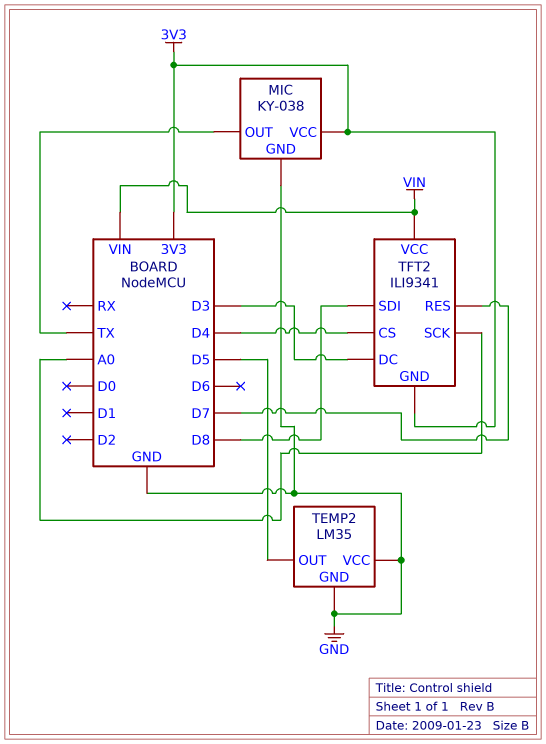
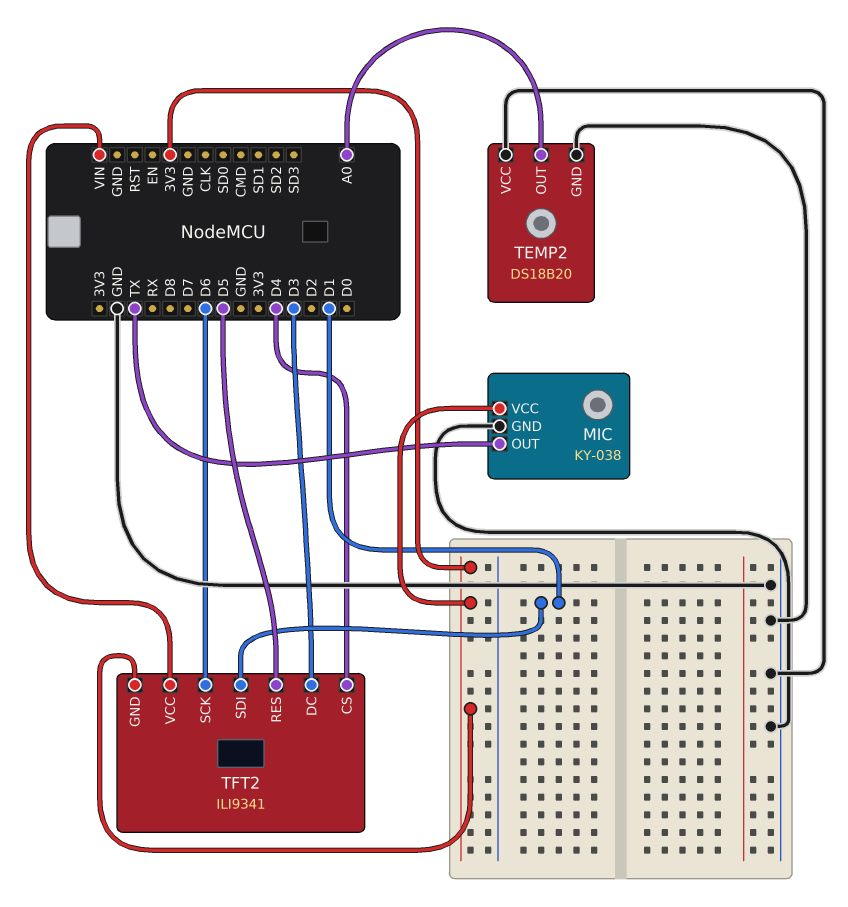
TEMP2: LM35 -> DS18B20
TEMP2 pin OUT: D5 -> A0
TFT2 pin RES: D7 -> D5
TFT2 pin SCK: A0 -> D6
TFT2 pin SDI: D8 -> D1

